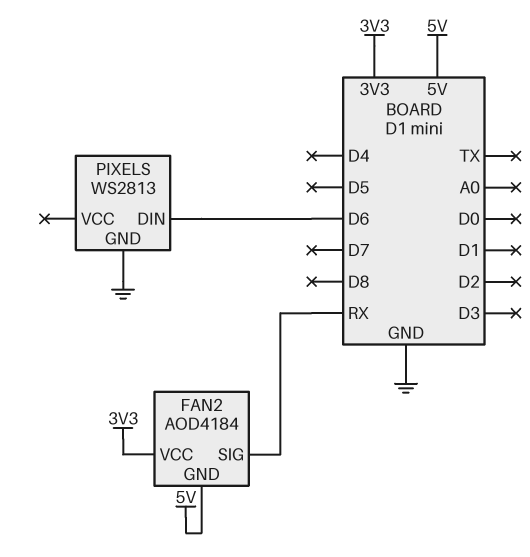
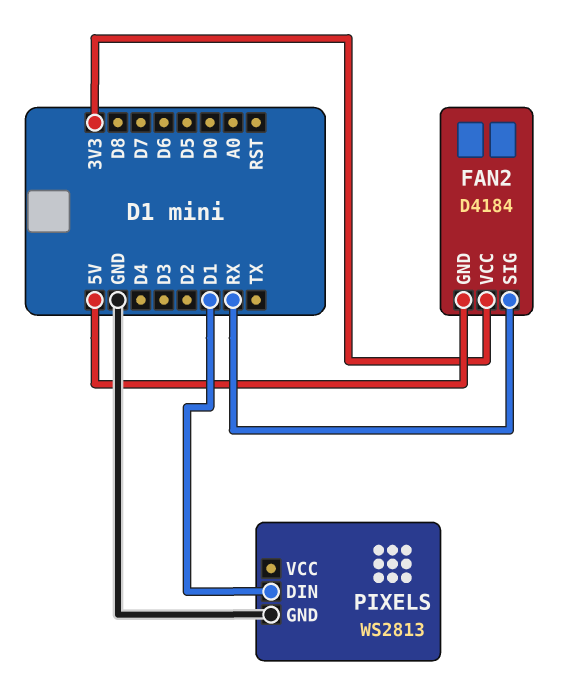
FAN2: AOD4184 -> D4184
PIXELS pin DIN: D6 -> D1

